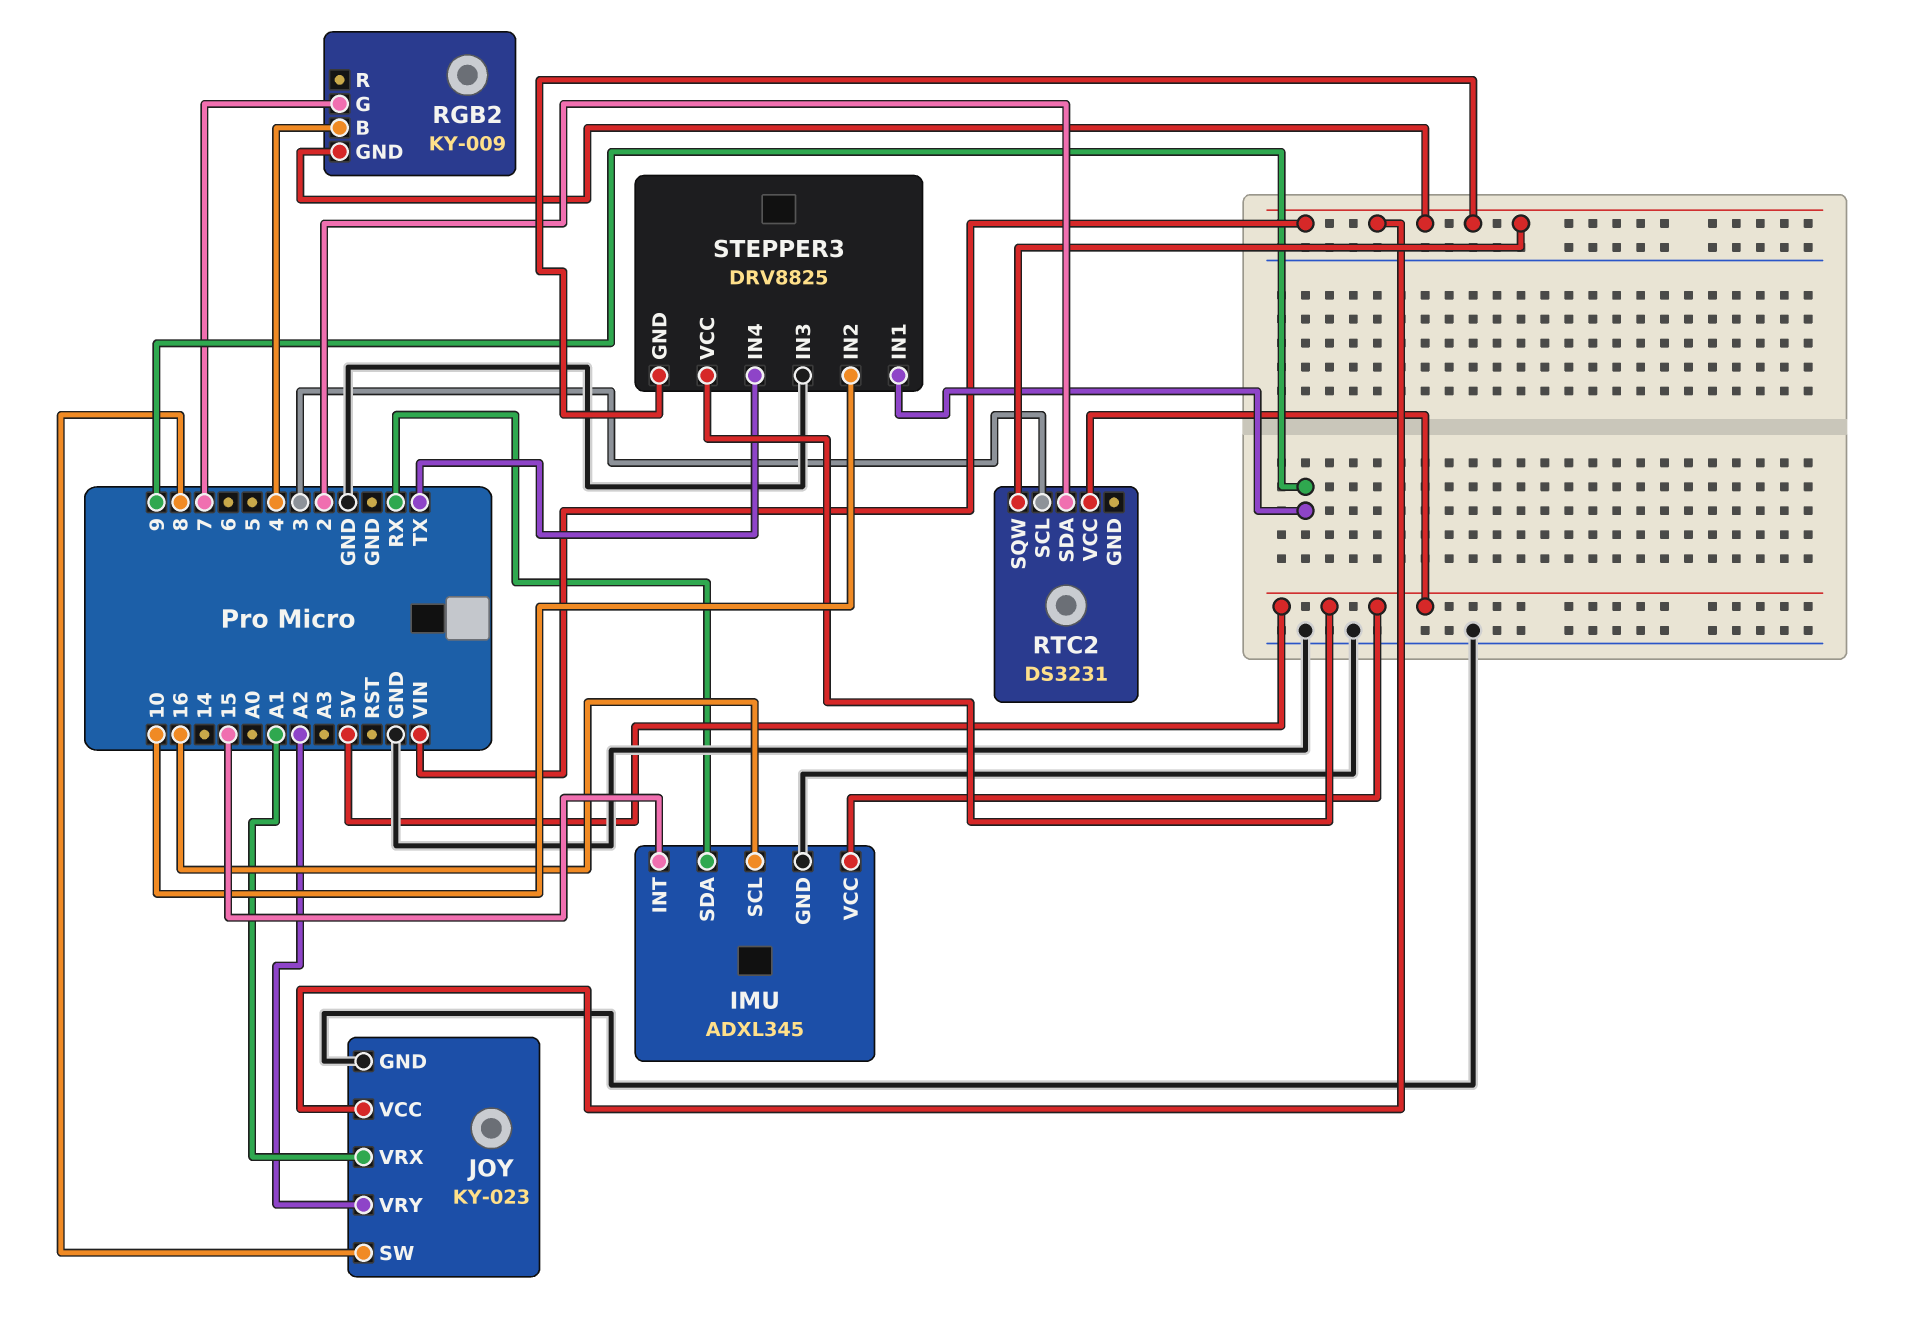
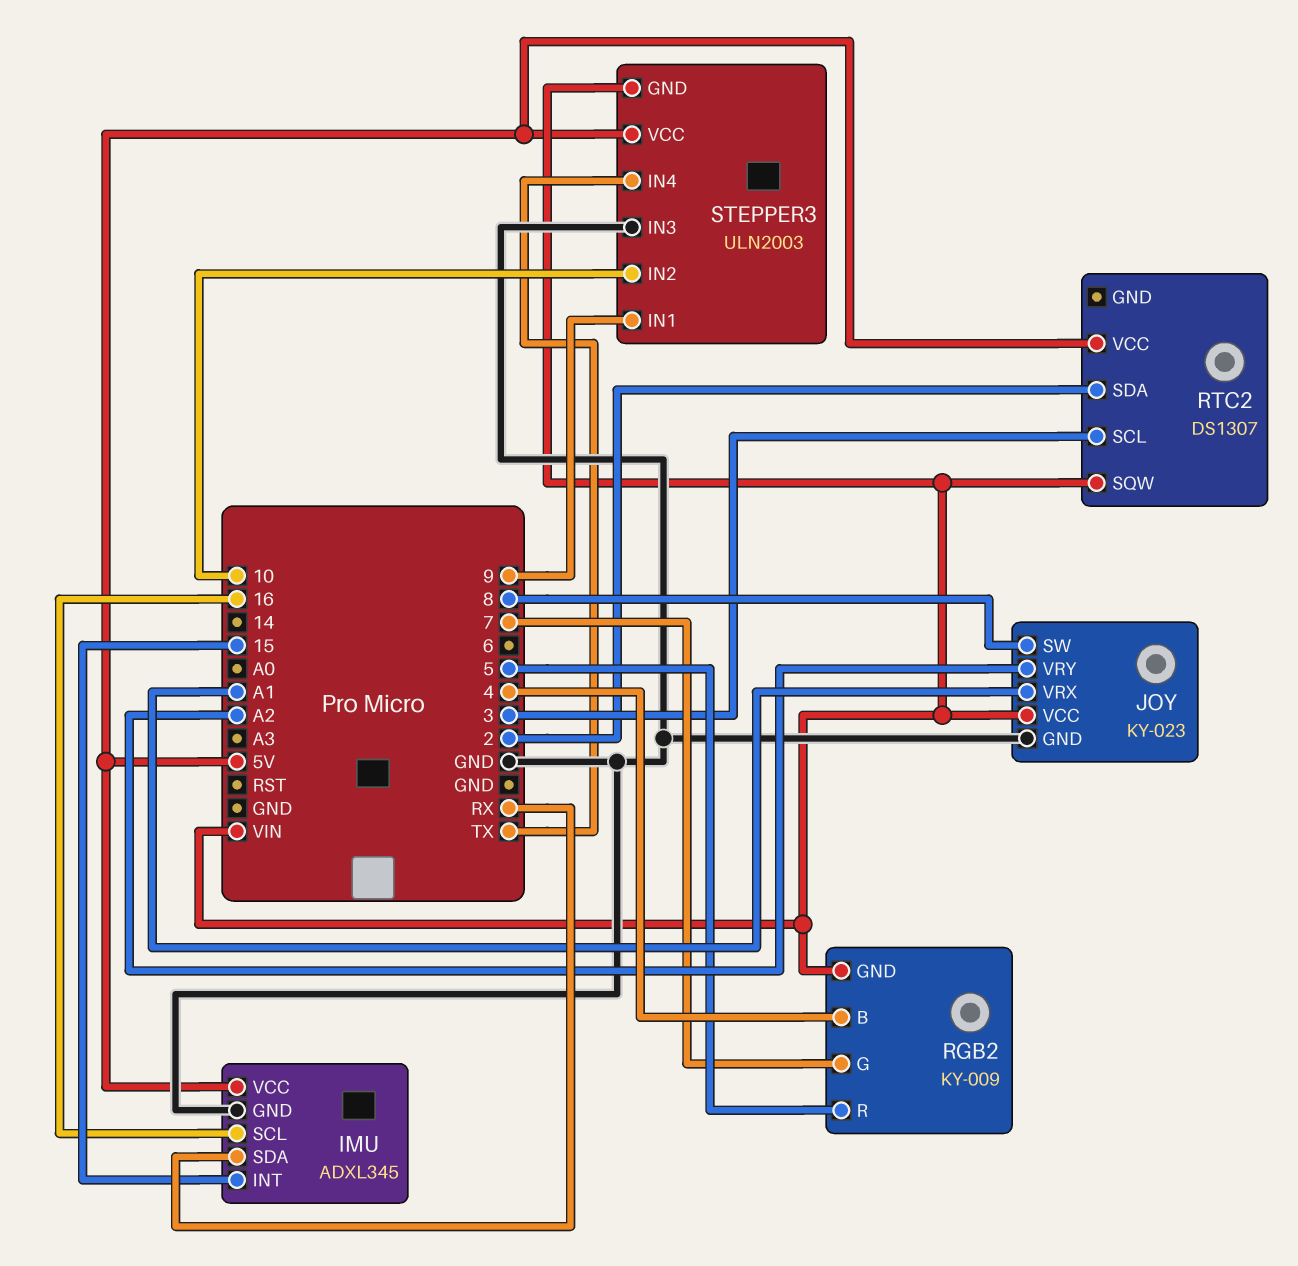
RGB2 pin R: none -> 5
RTC2: DS3231 -> DS1307
STEPPER3: DRV8825 -> ULN2003

